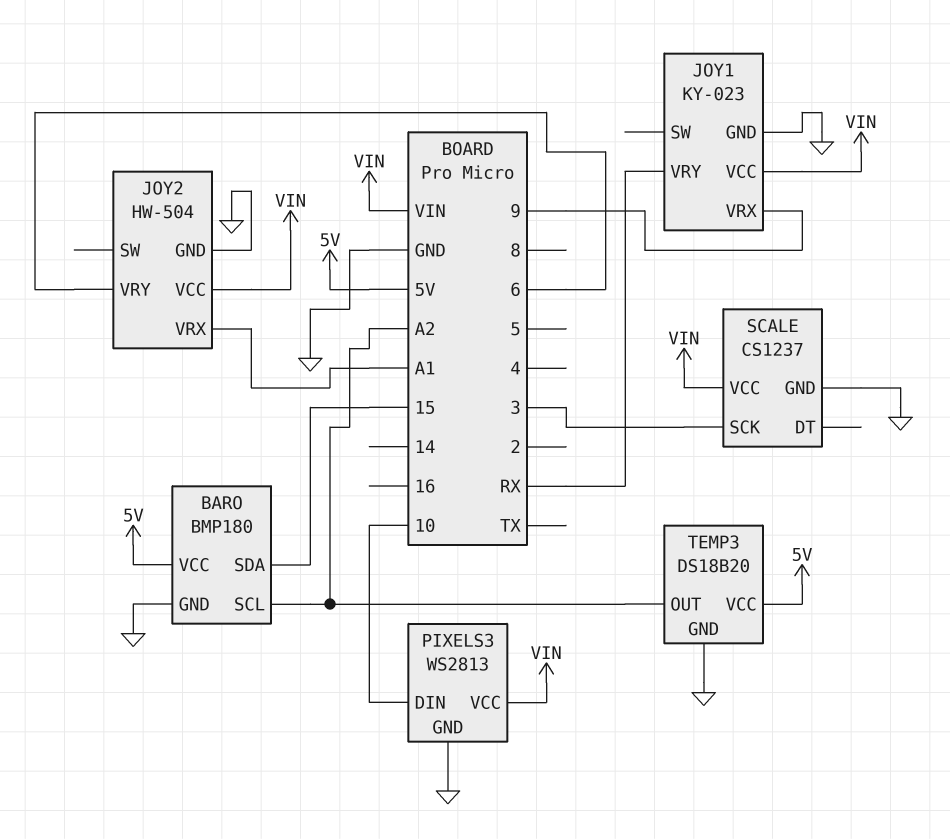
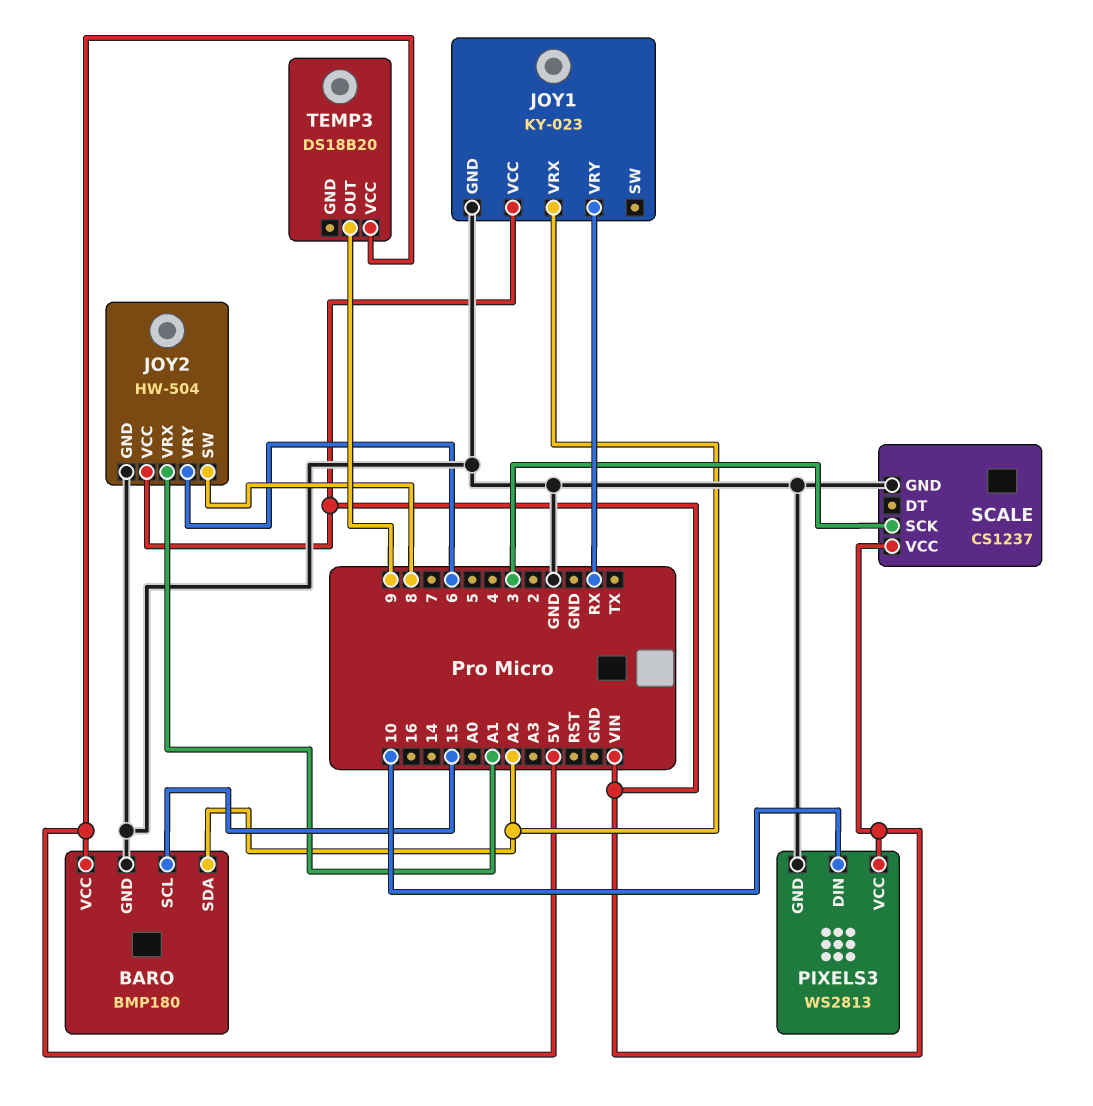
BARO pin SCL: A2 -> 15
BARO pin SDA: 15 -> A2
JOY1 pin VRX: 9 -> A2
JOY2 pin SW: none -> 8
TEMP3 pin GND: GND -> none
TEMP3 pin OUT: A2 -> 9

